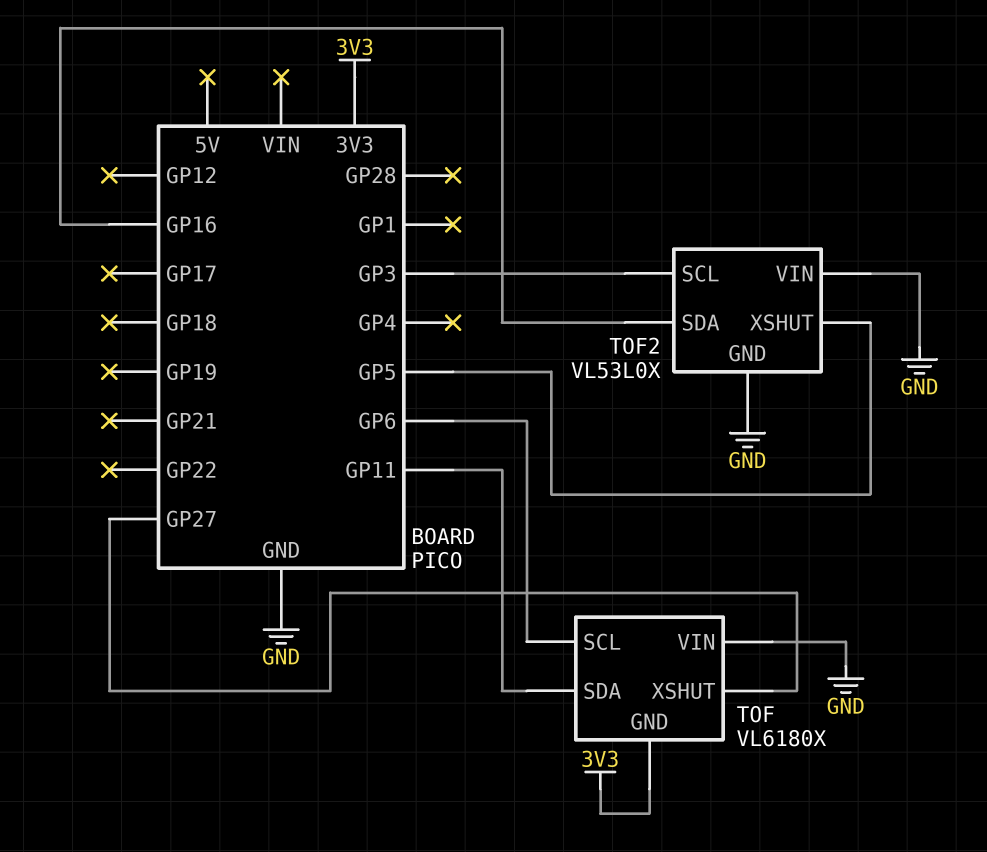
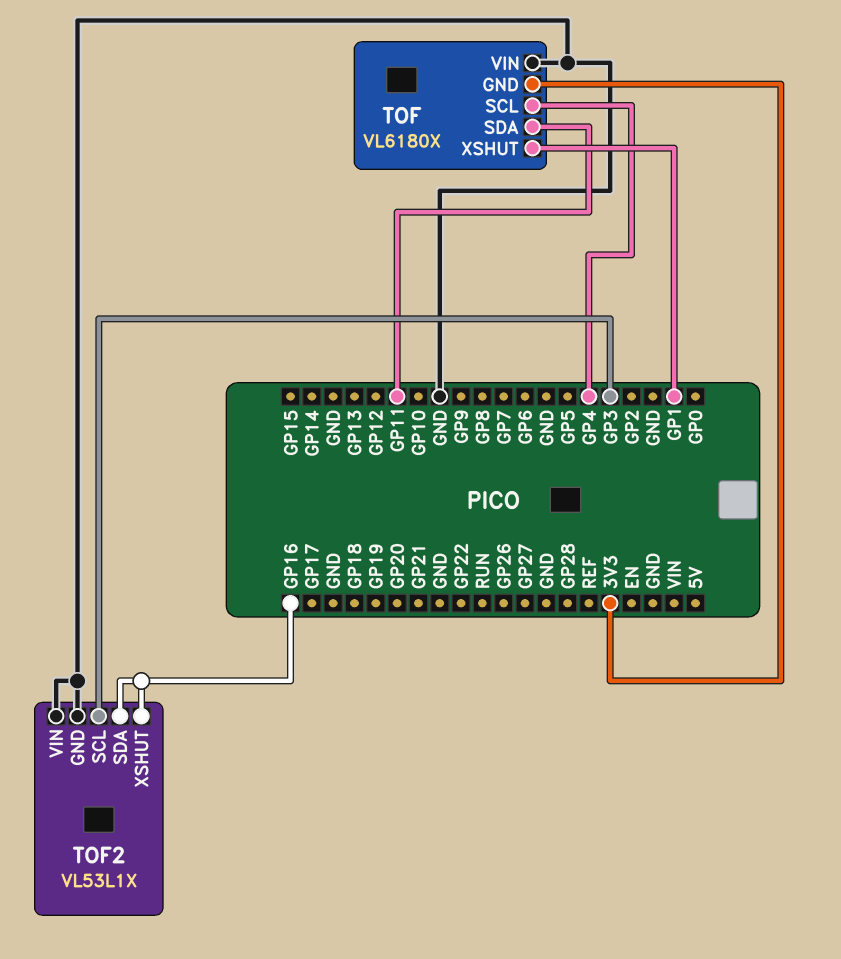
TOF pin SCL: GP6 -> GP4
TOF pin XSHUT: GP27 -> GP1
TOF2: VL53L0X -> VL53L1X
TOF2 pin XSHUT: GP5 -> GP16

